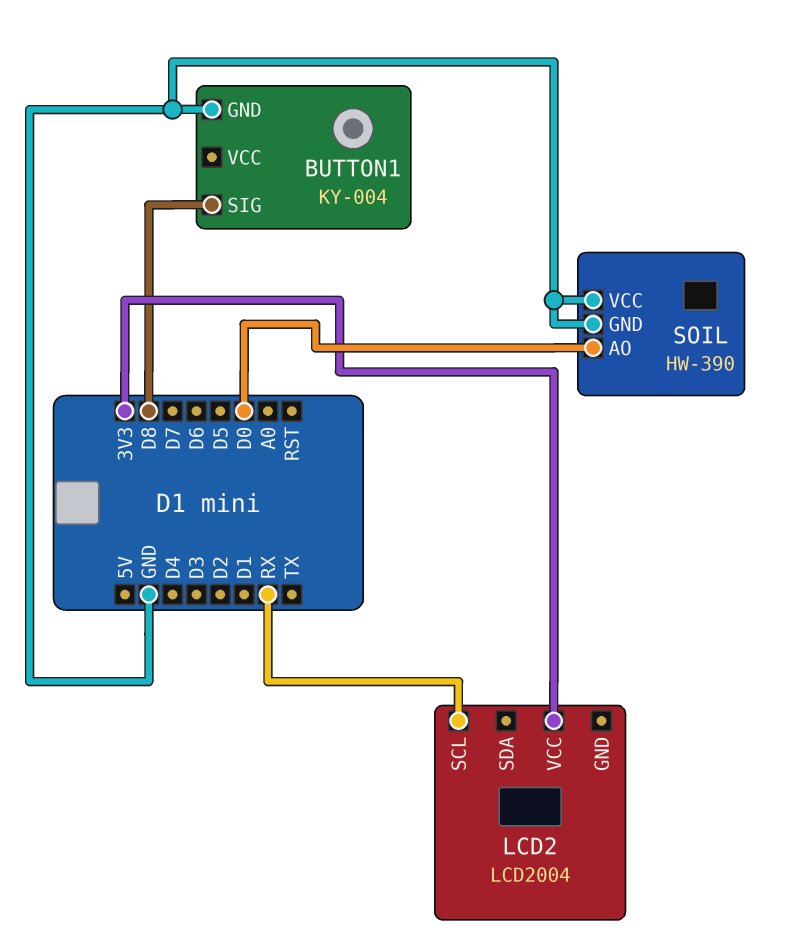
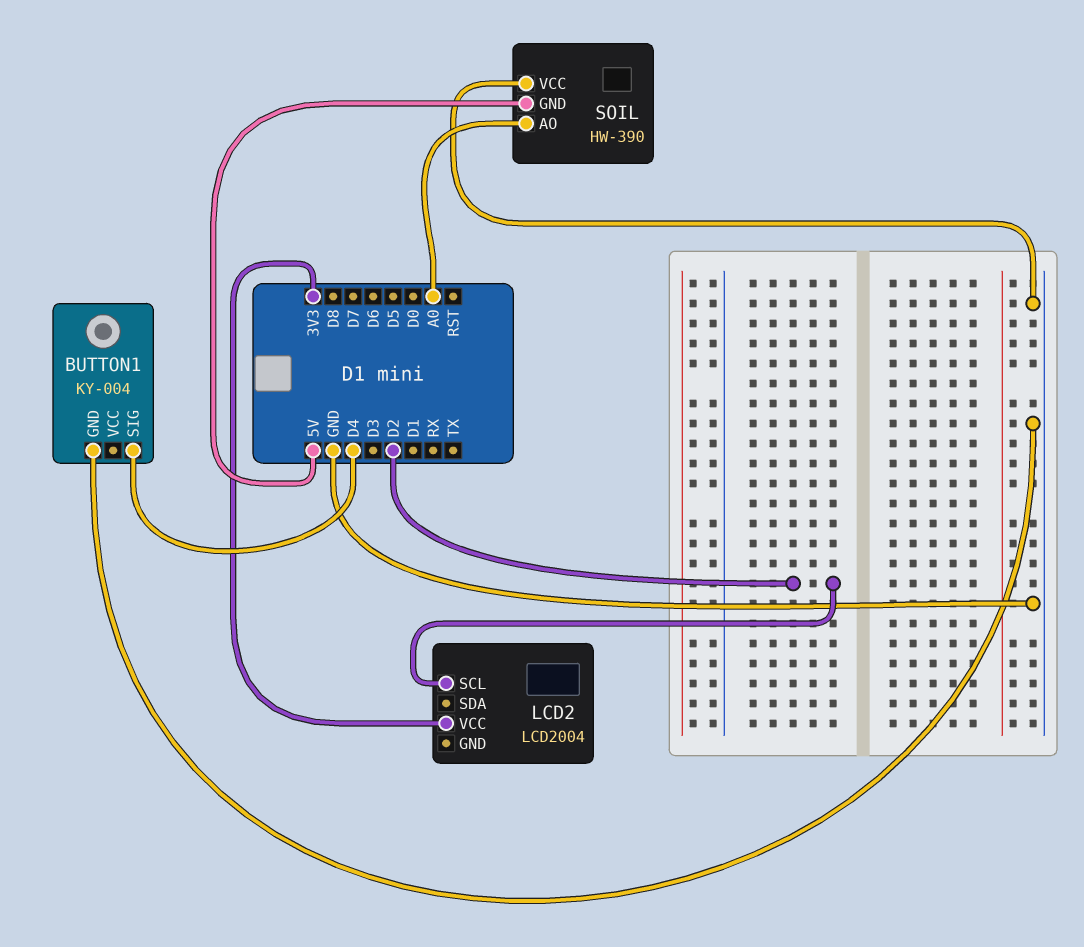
BUTTON1 pin SIG: D8 -> D4
LCD2 pin SCL: RX -> D2
SOIL pin AO: D0 -> A0
SOIL pin GND: GND -> 5V

